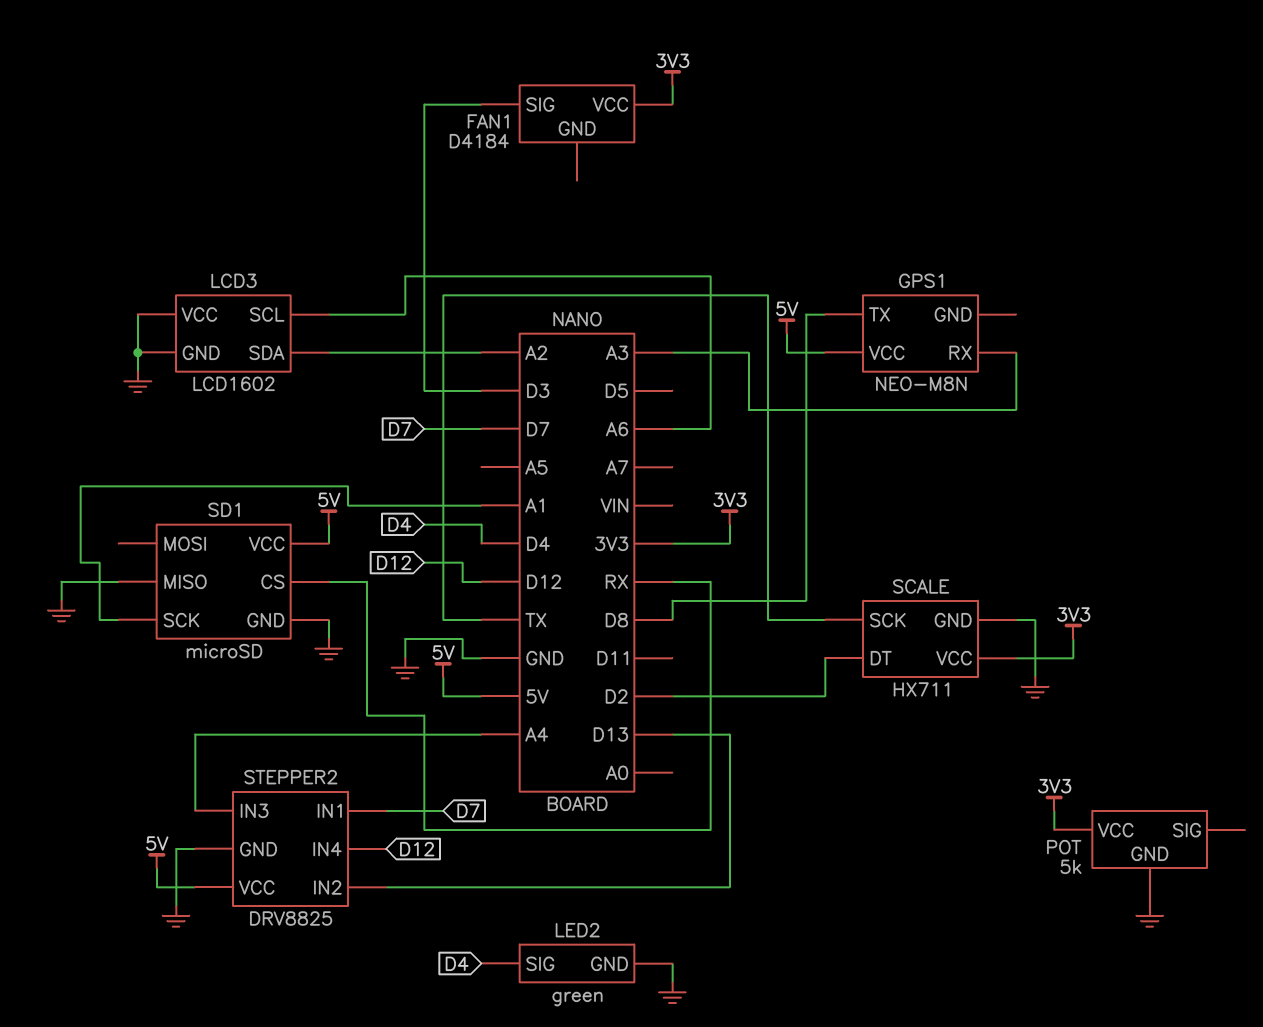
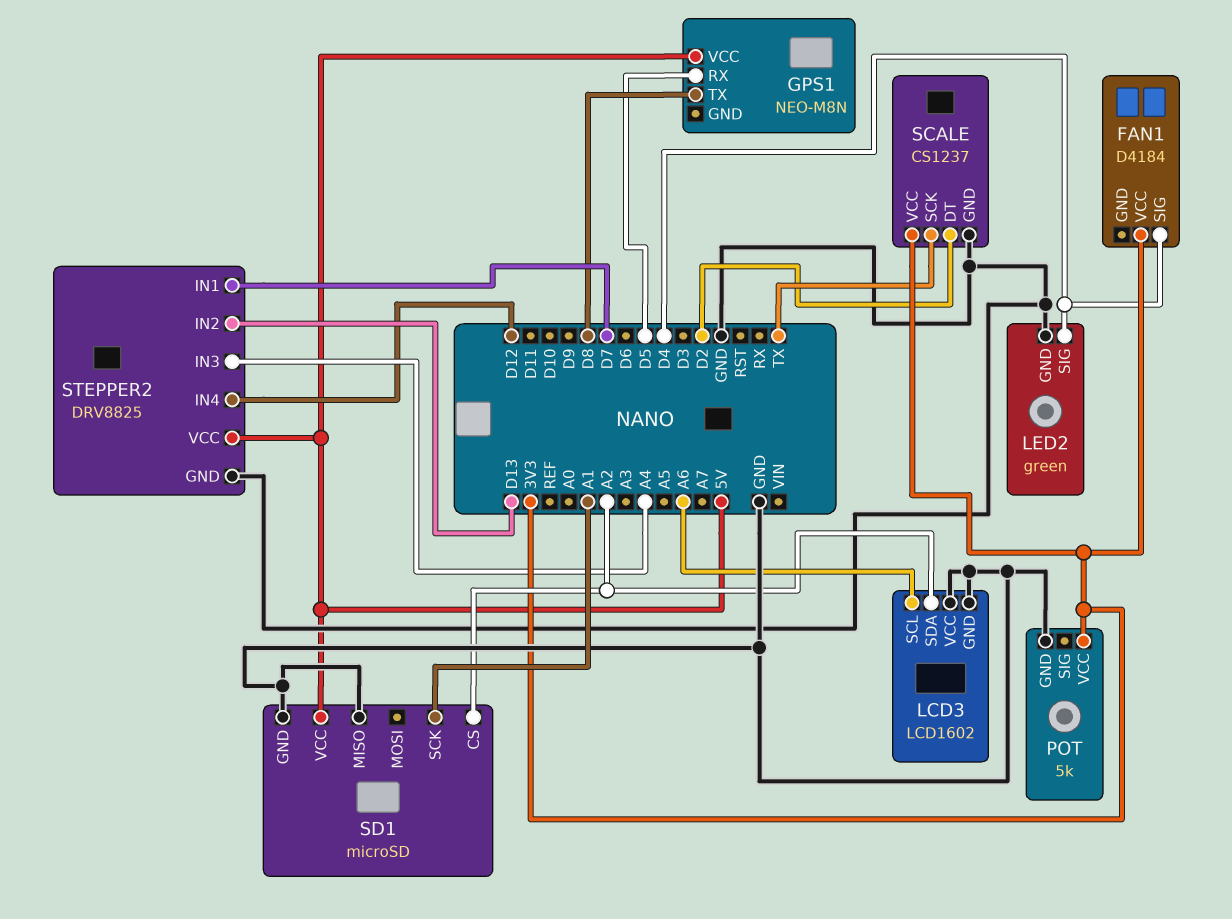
FAN1 pin SIG: D3 -> D4
GPS1 pin RX: A3 -> D5
SCALE: HX711 -> CS1237
SD1 pin CS: RX -> A2

